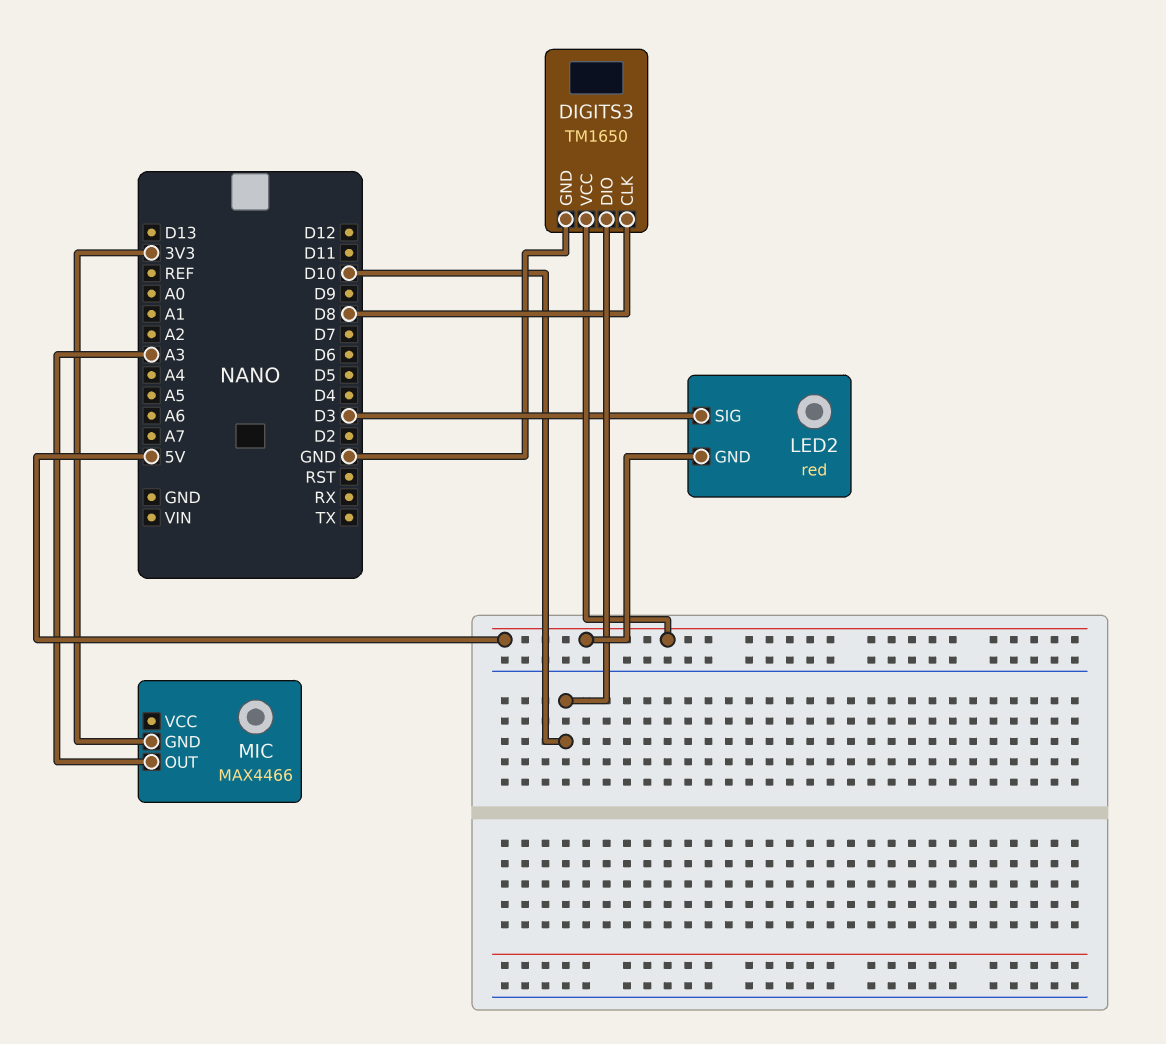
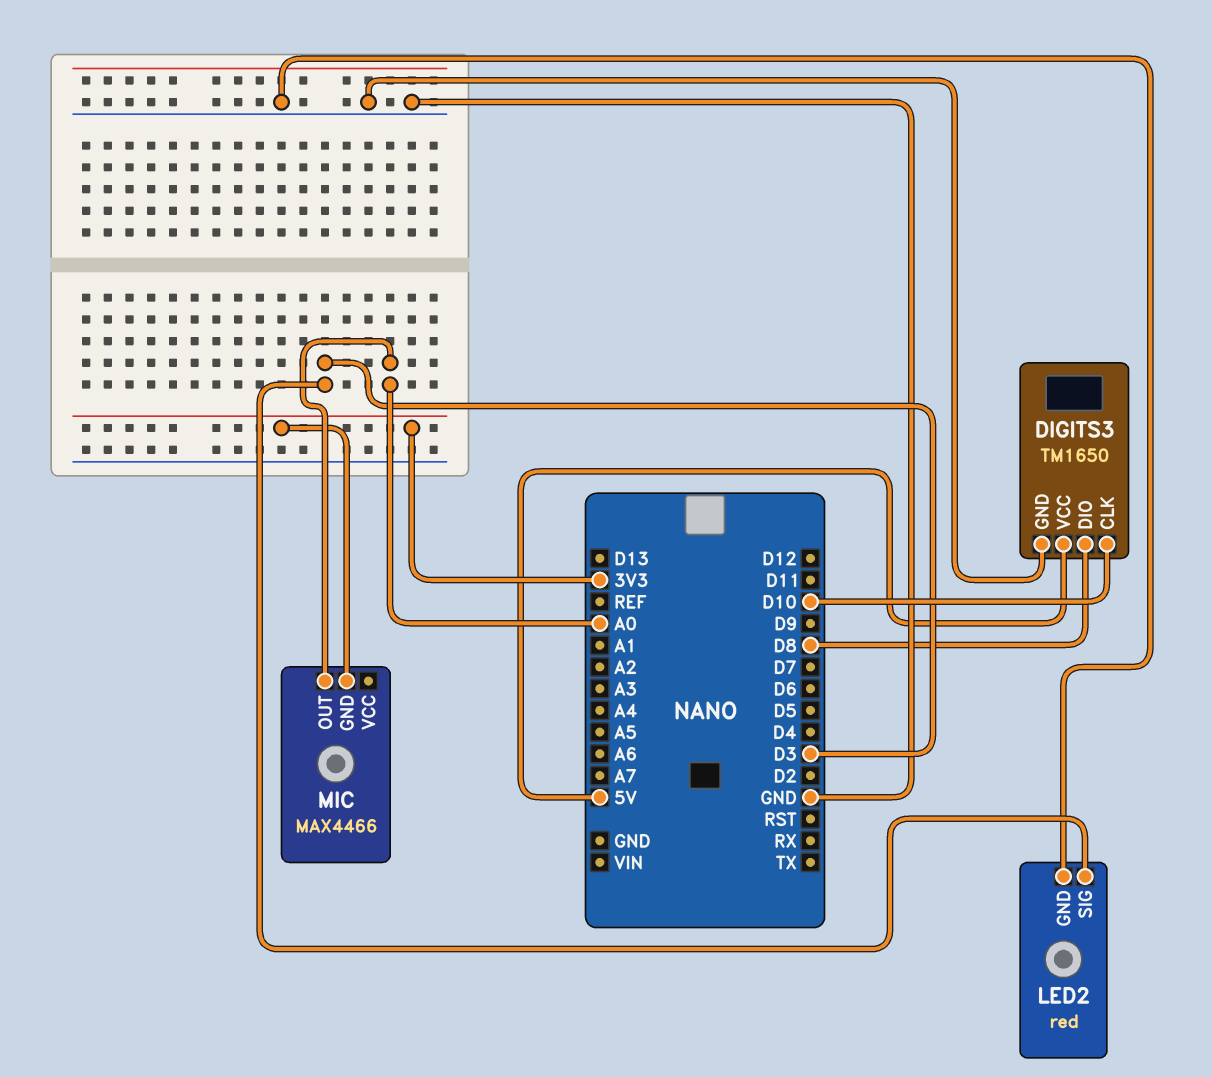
DIGITS3 pin CLK: D8 -> D10
DIGITS3 pin DIO: D10 -> D8
LED2 pin GND: 5V -> GND
MIC pin OUT: A3 -> A0

